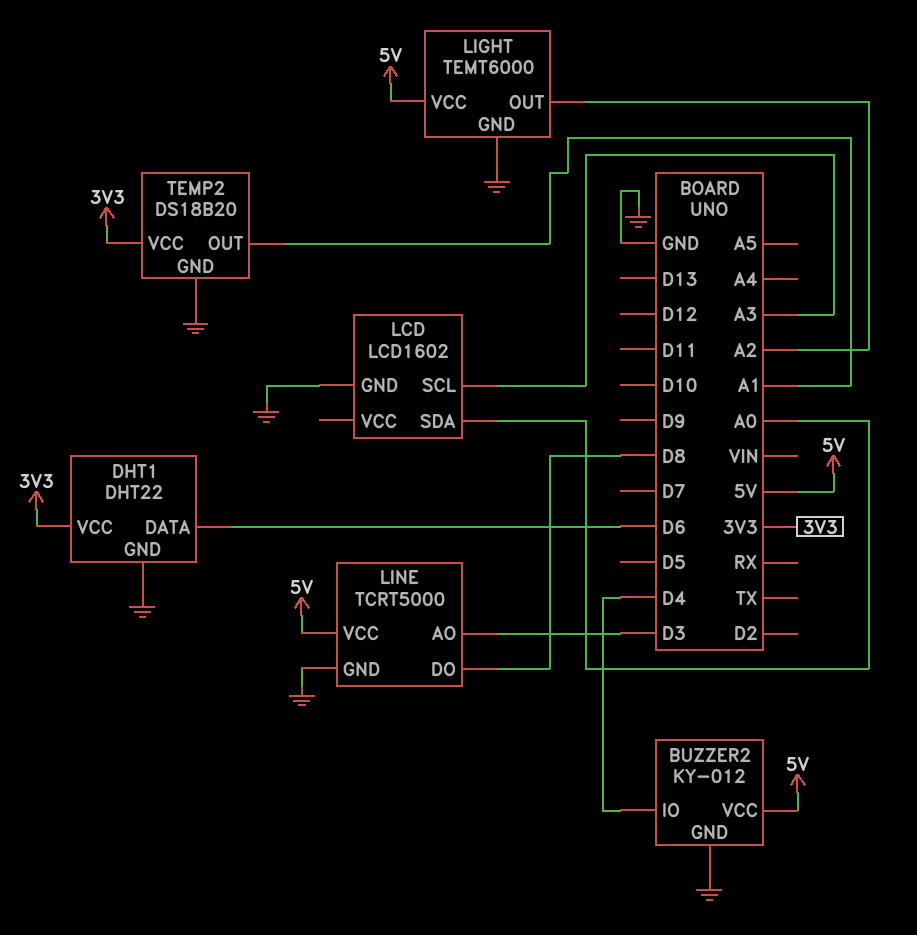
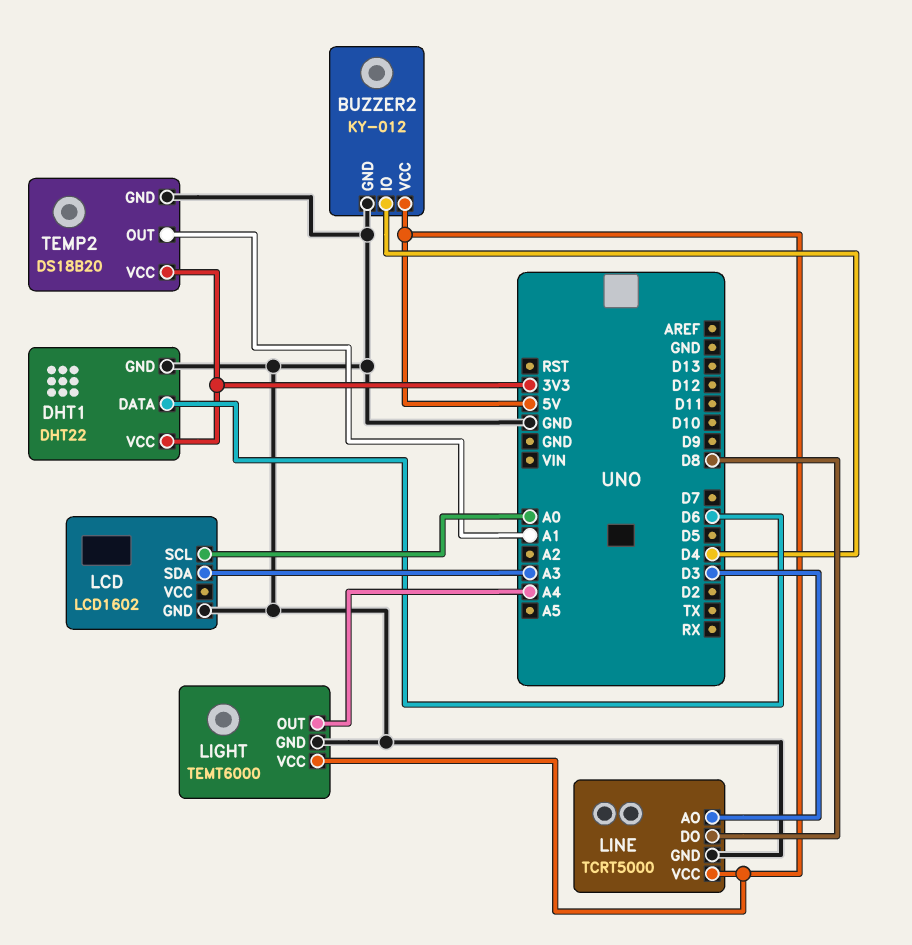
LCD pin SCL: A3 -> A0
LCD pin SDA: A0 -> A3
LIGHT pin OUT: A2 -> A4

